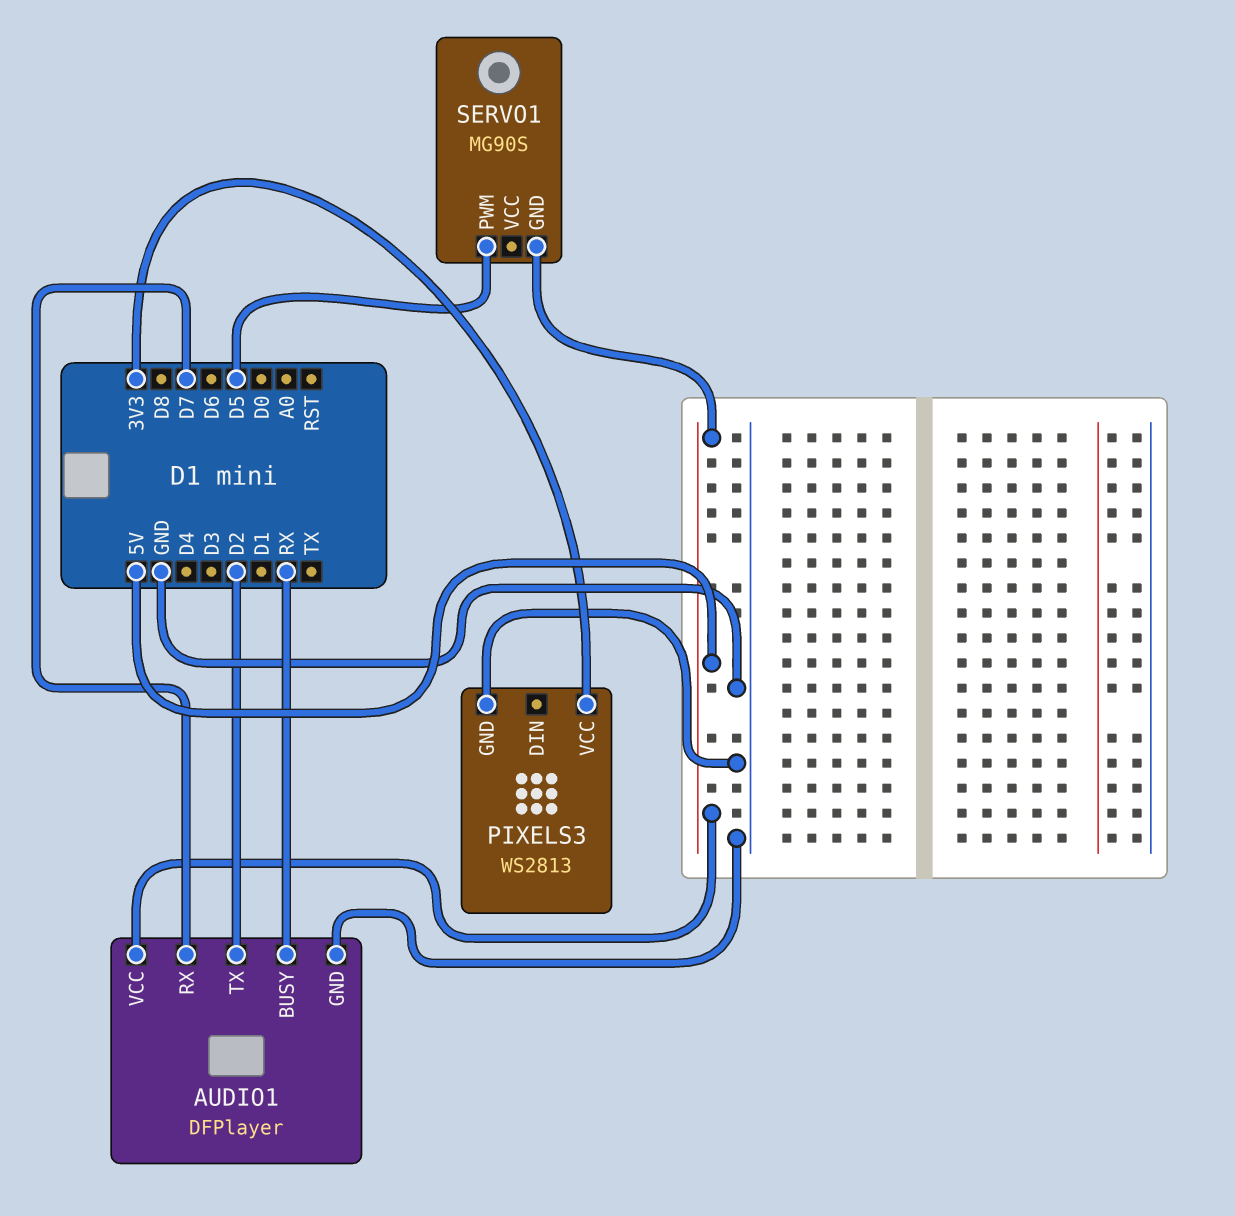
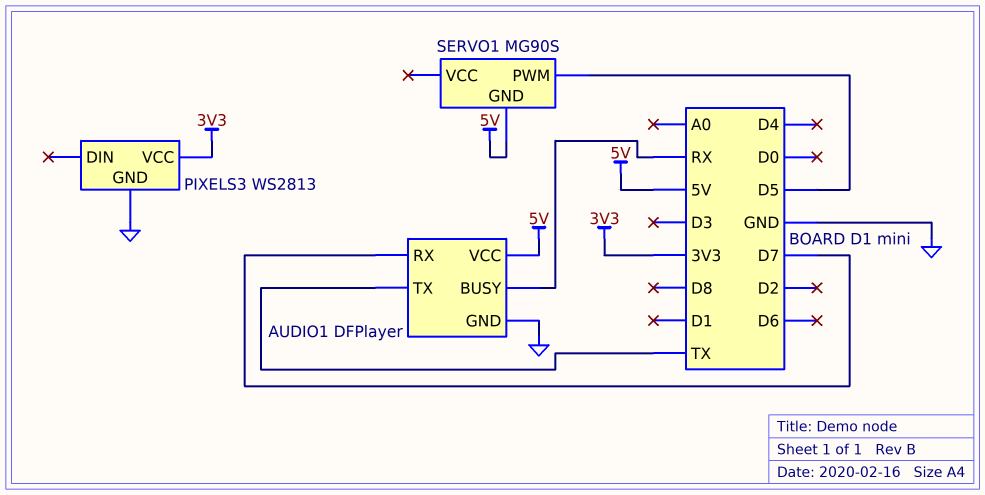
AUDIO1 pin TX: D2 -> TX

